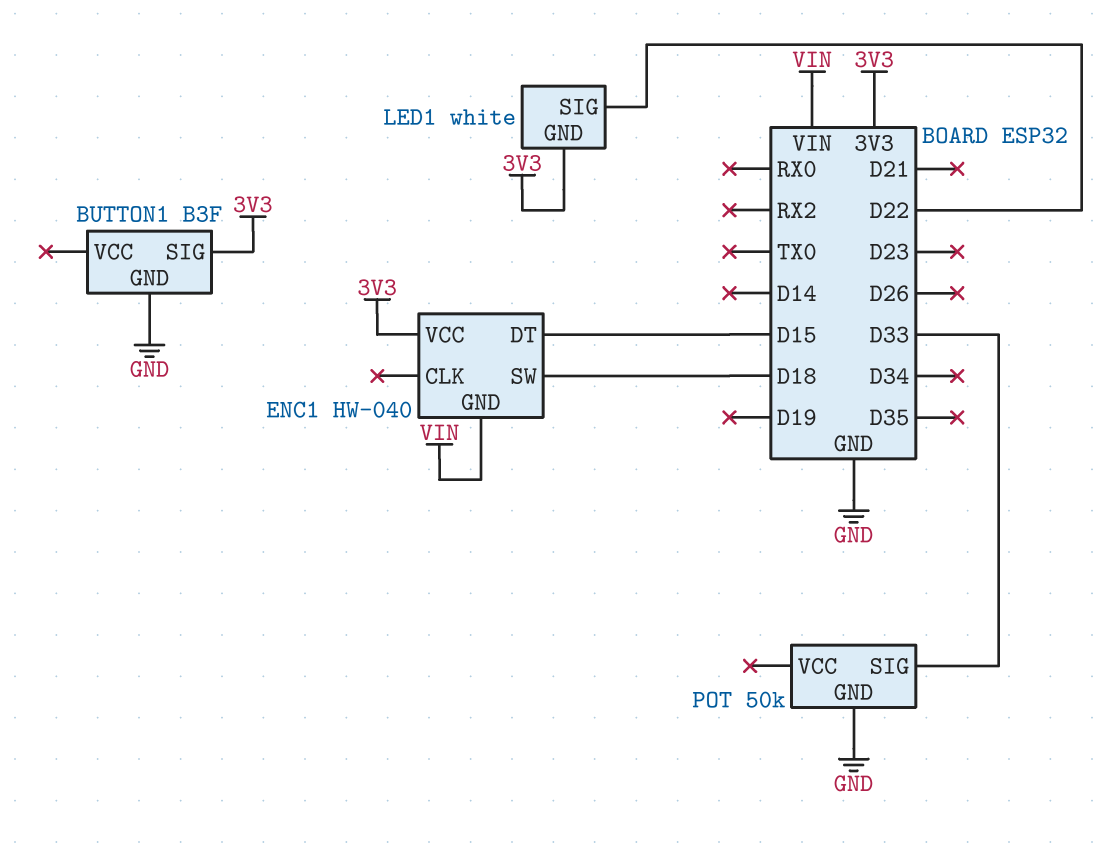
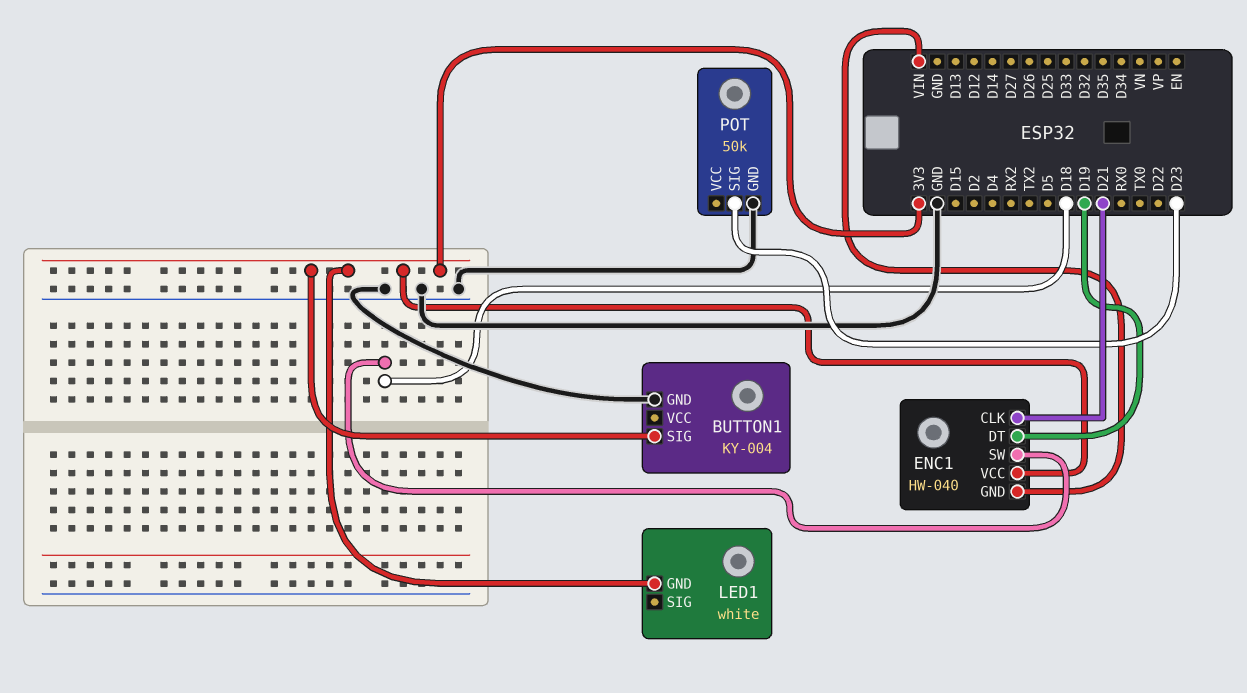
BUTTON1: B3F -> KY-004
ENC1 pin CLK: none -> D21
ENC1 pin DT: D15 -> D19
LED1 pin SIG: D22 -> none
POT pin SIG: D33 -> D23

